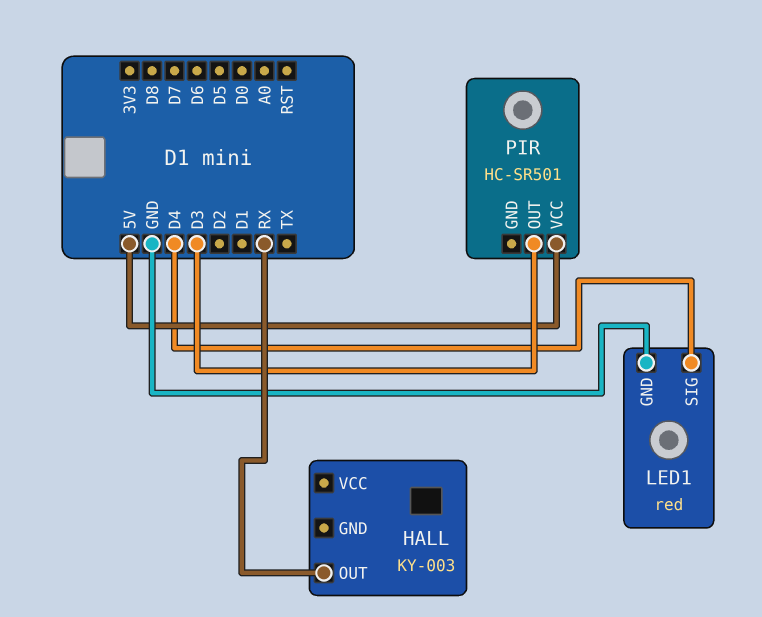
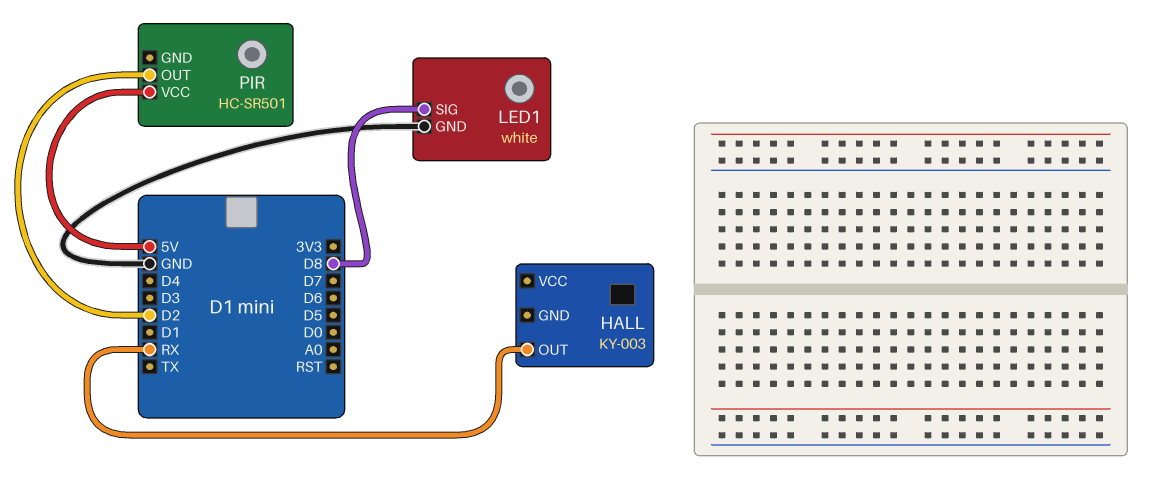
LED1: red -> white
LED1 pin SIG: D4 -> D8
PIR pin OUT: D3 -> D2

